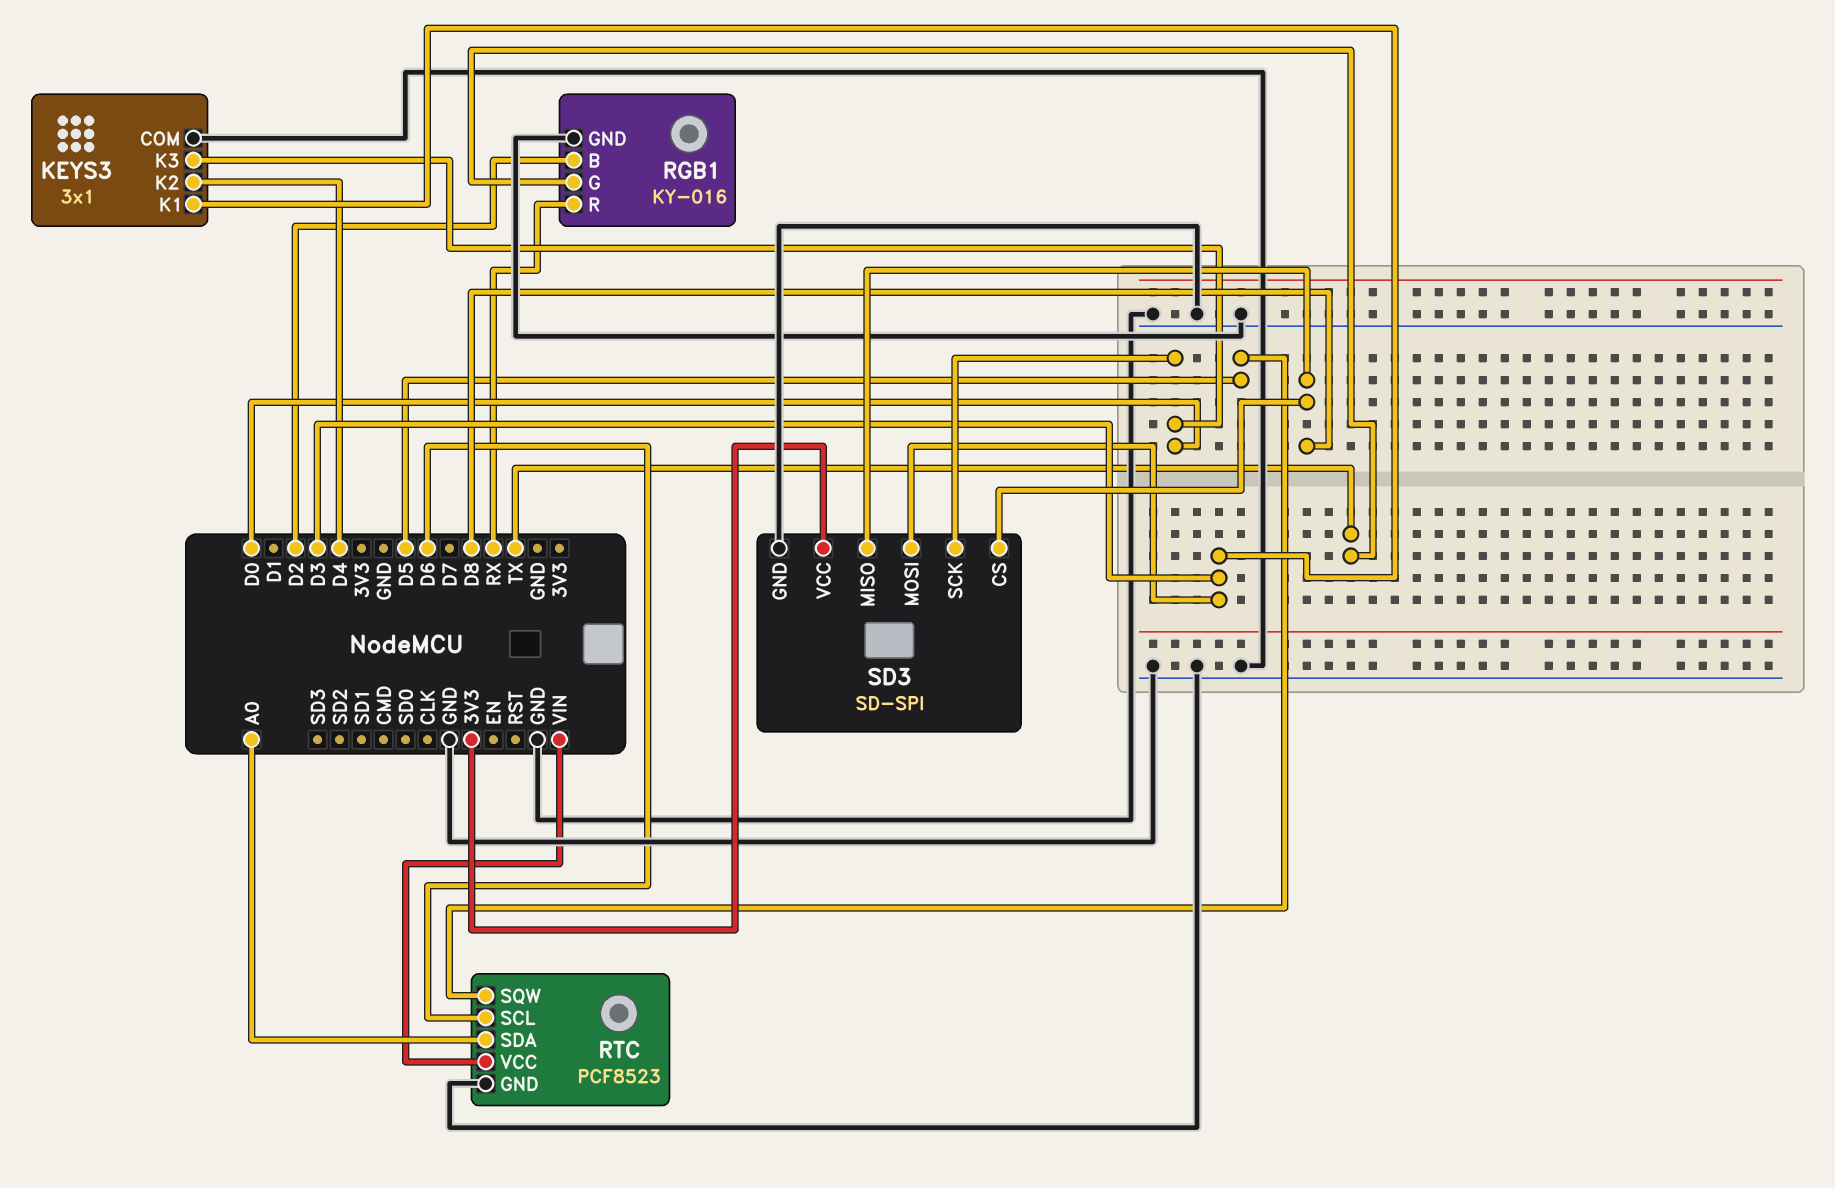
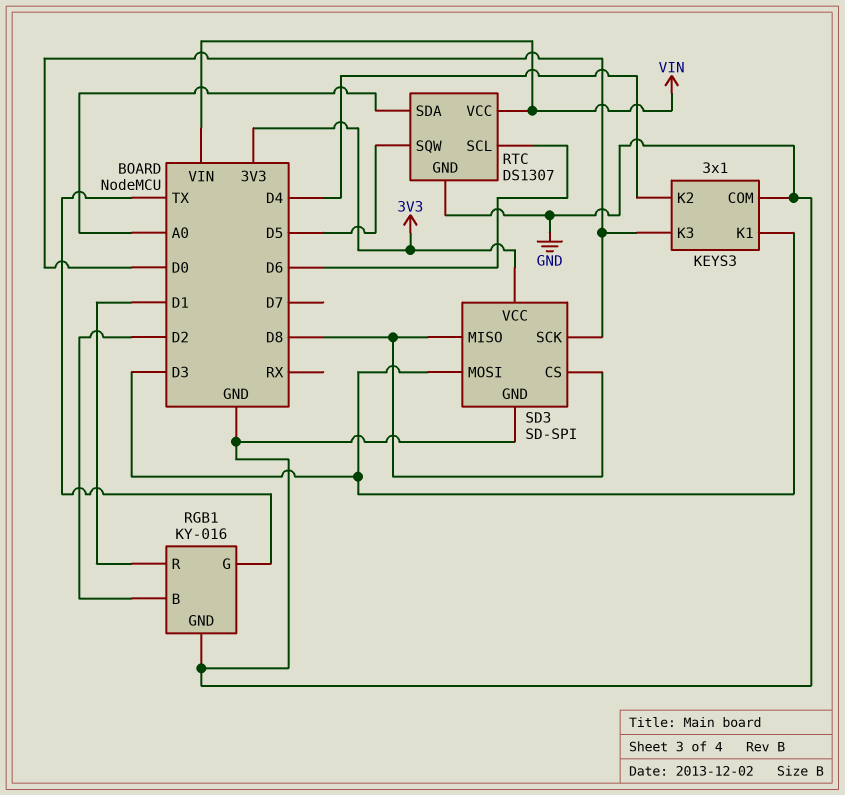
RGB1 pin R: RX -> D1
RTC: PCF8523 -> DS1307

